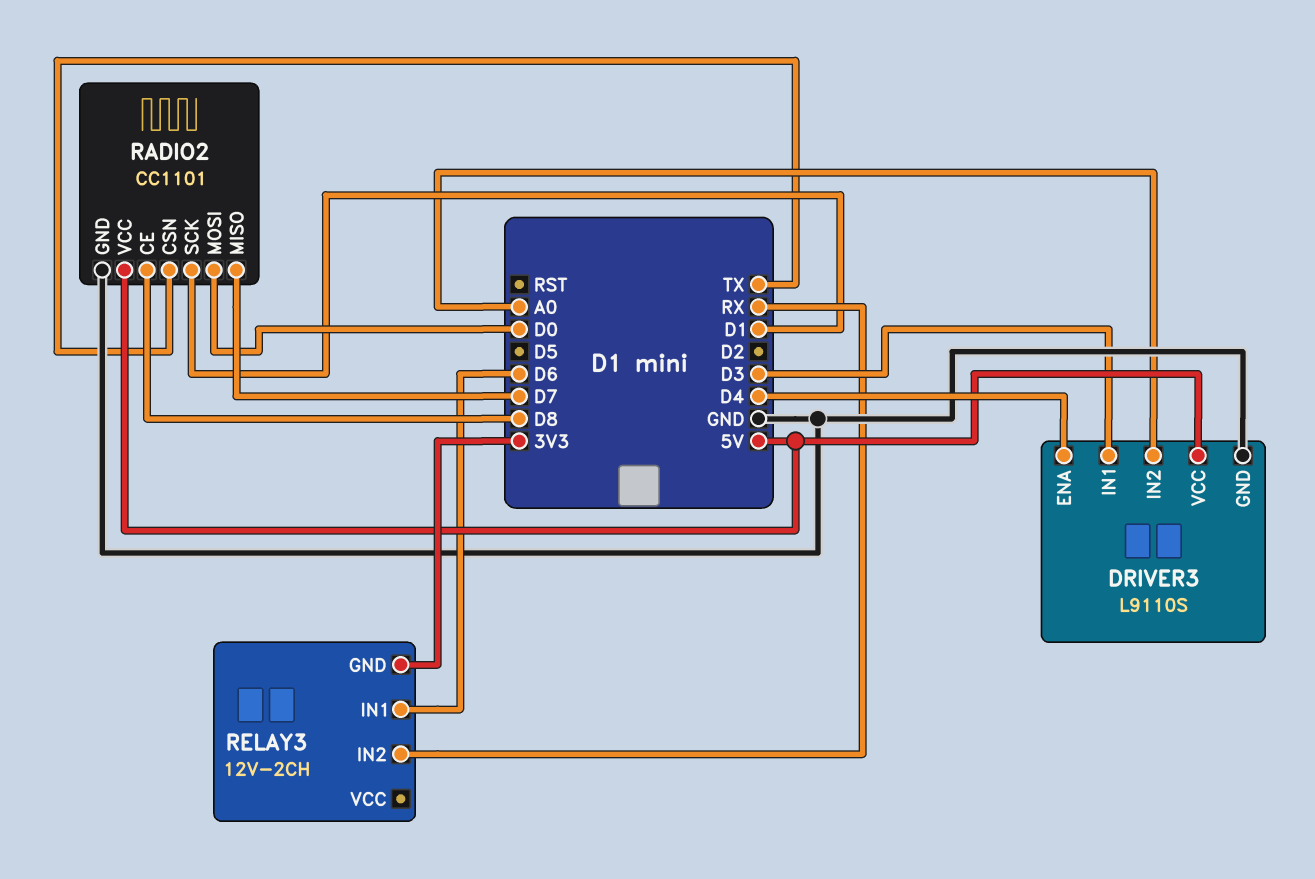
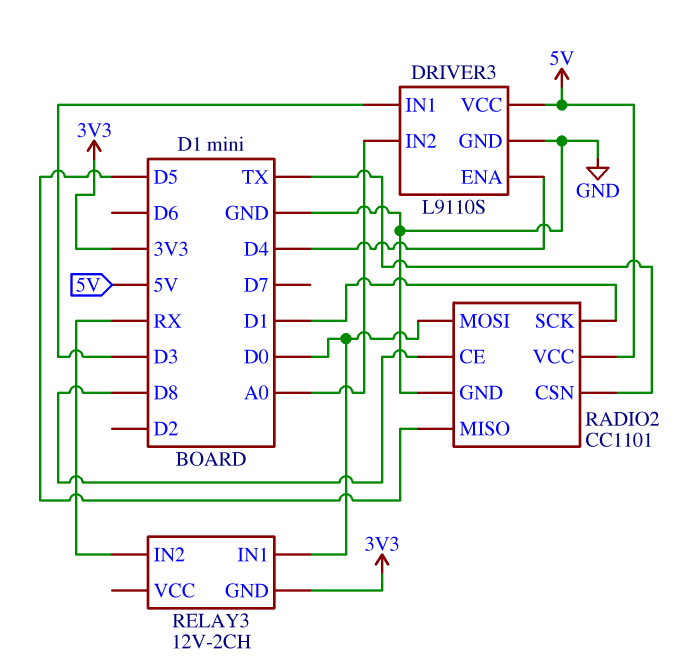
RADIO2 pin MISO: D7 -> D5
RELAY3 pin IN1: D6 -> D0

